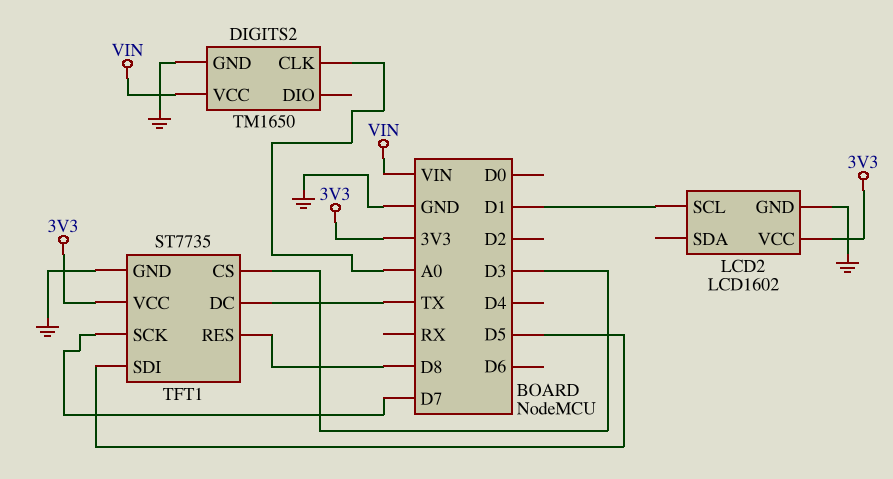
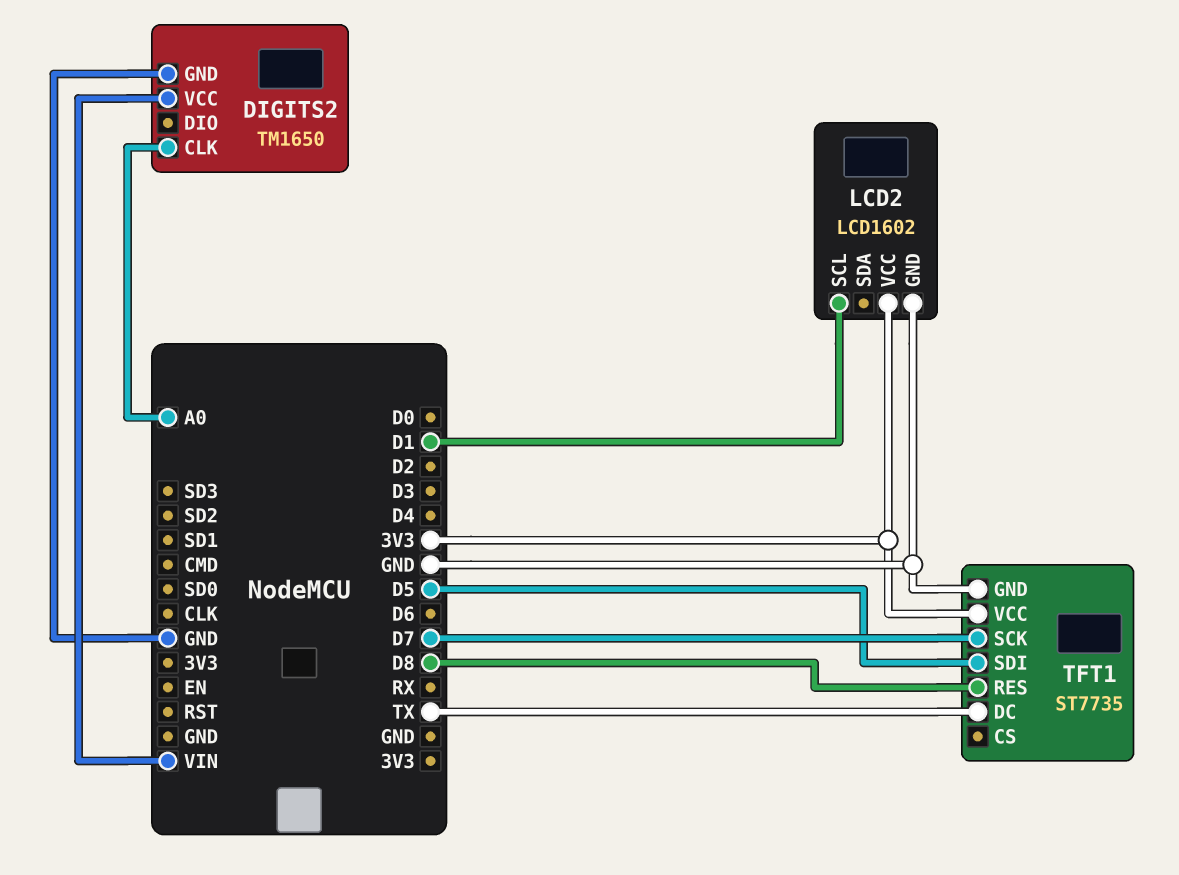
TFT1 pin CS: D3 -> none

